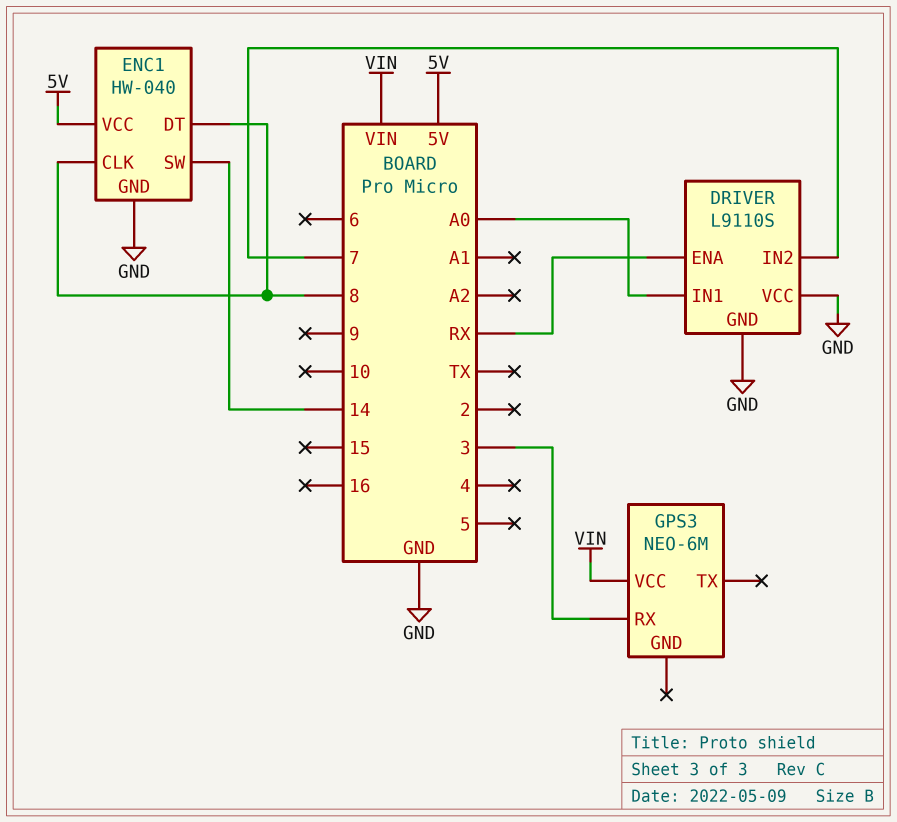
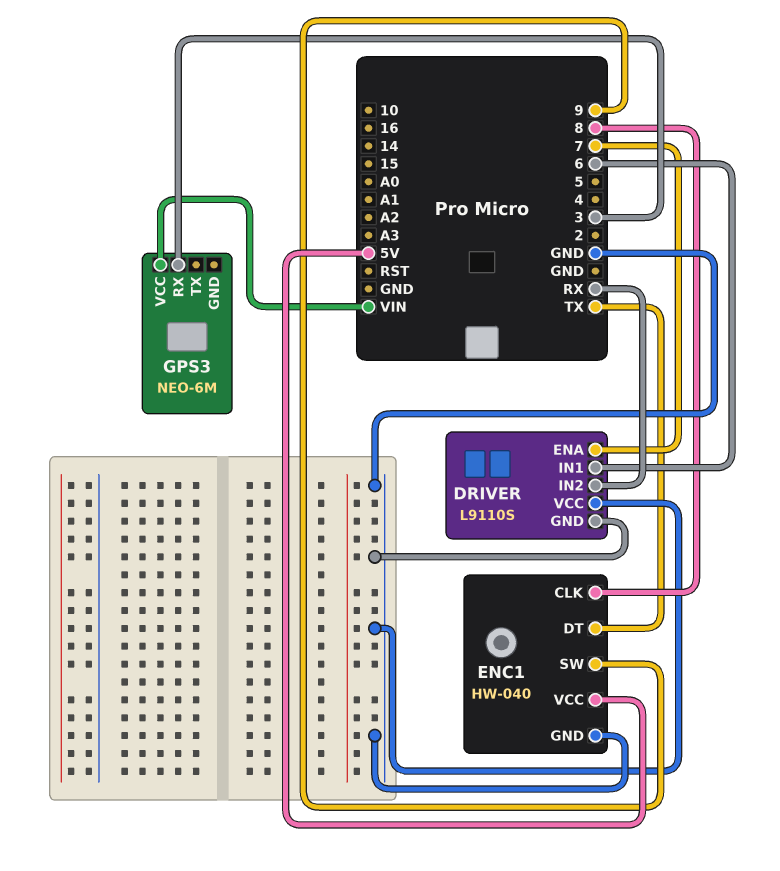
DRIVER pin ENA: RX -> 7
DRIVER pin IN1: A0 -> 6
DRIVER pin IN2: 7 -> RX
ENC1 pin DT: 8 -> TX
ENC1 pin SW: 14 -> 9

